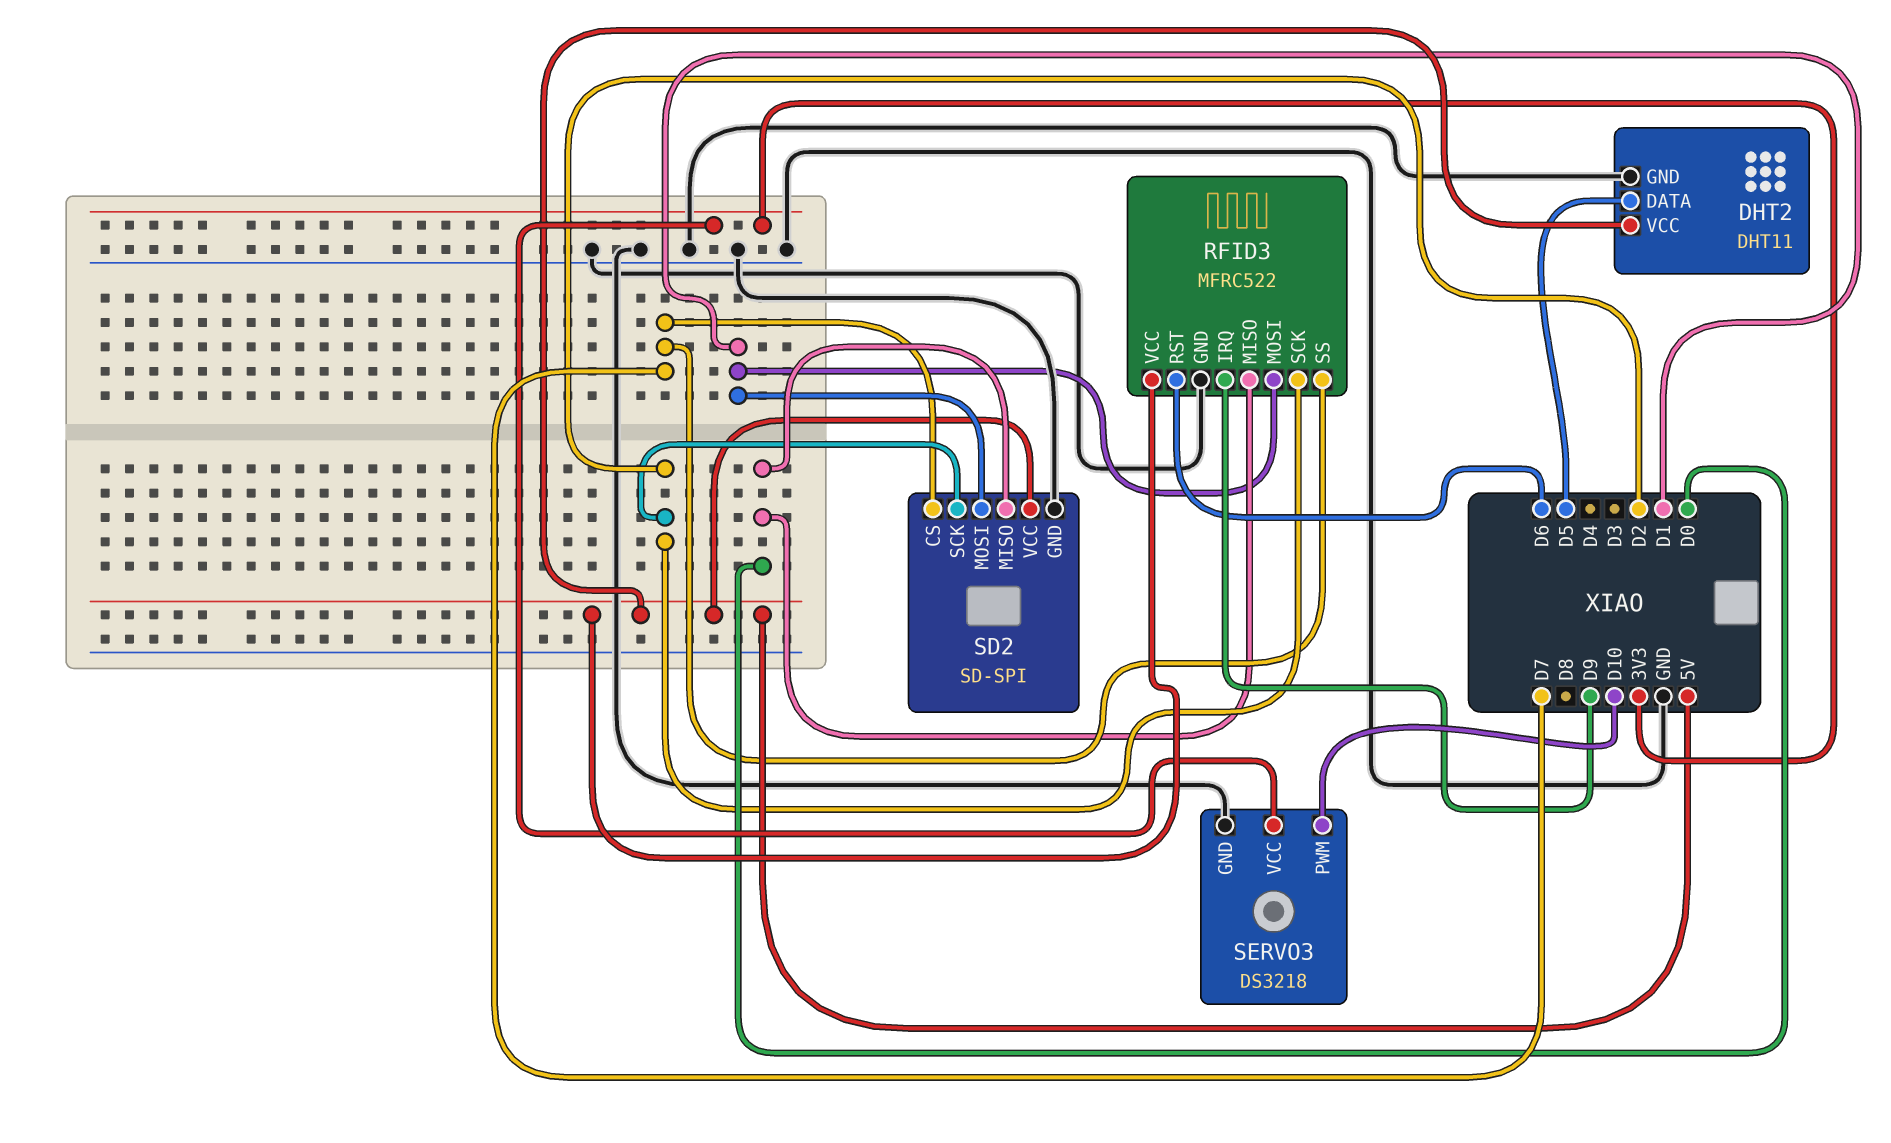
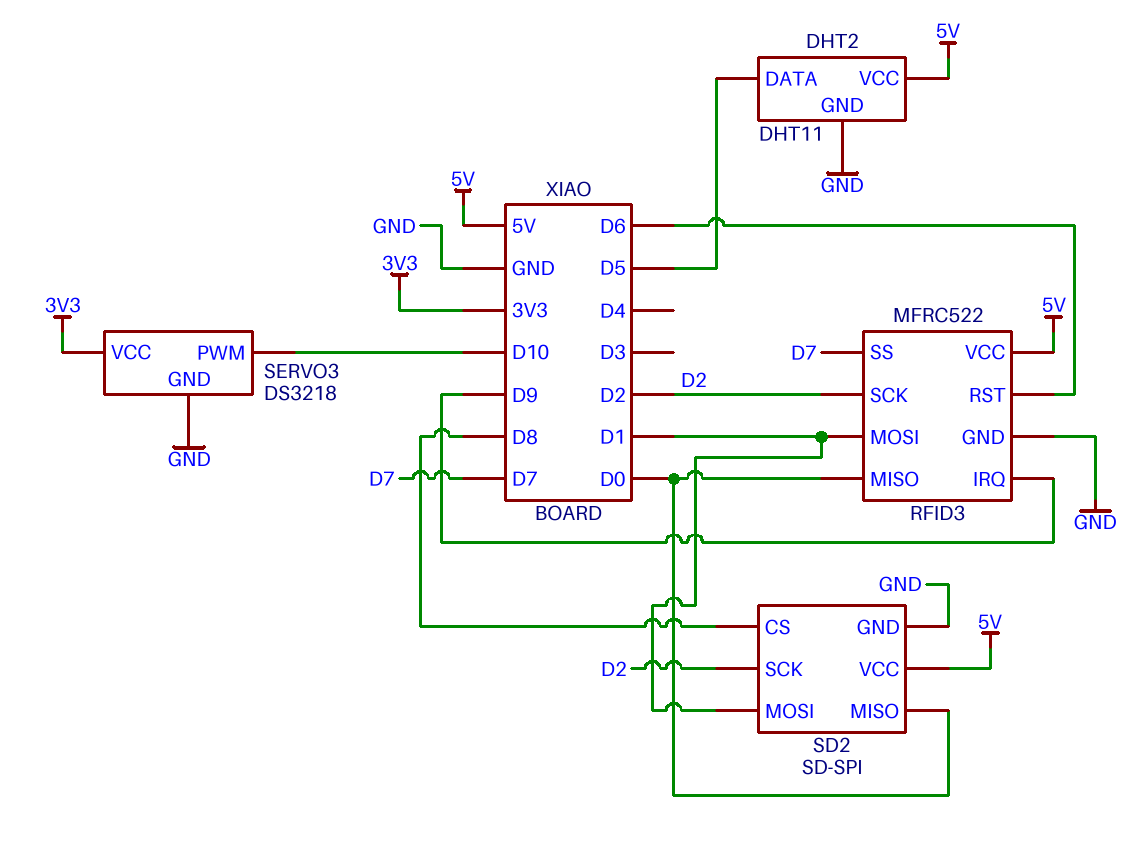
SD2 pin CS: D7 -> D8

